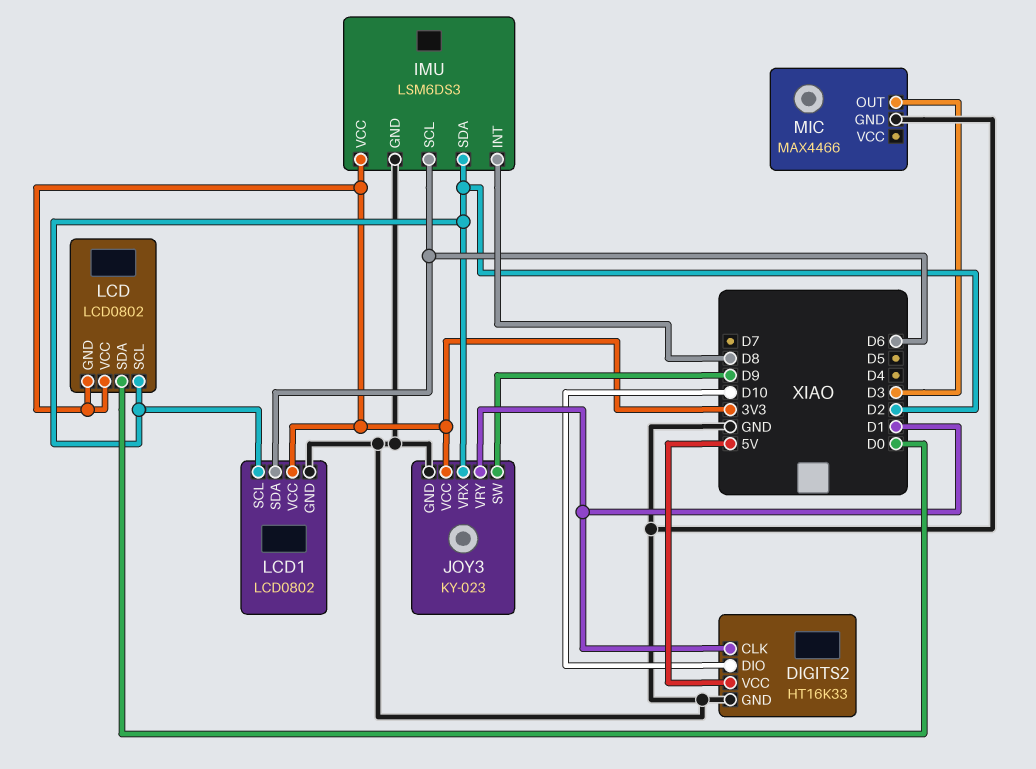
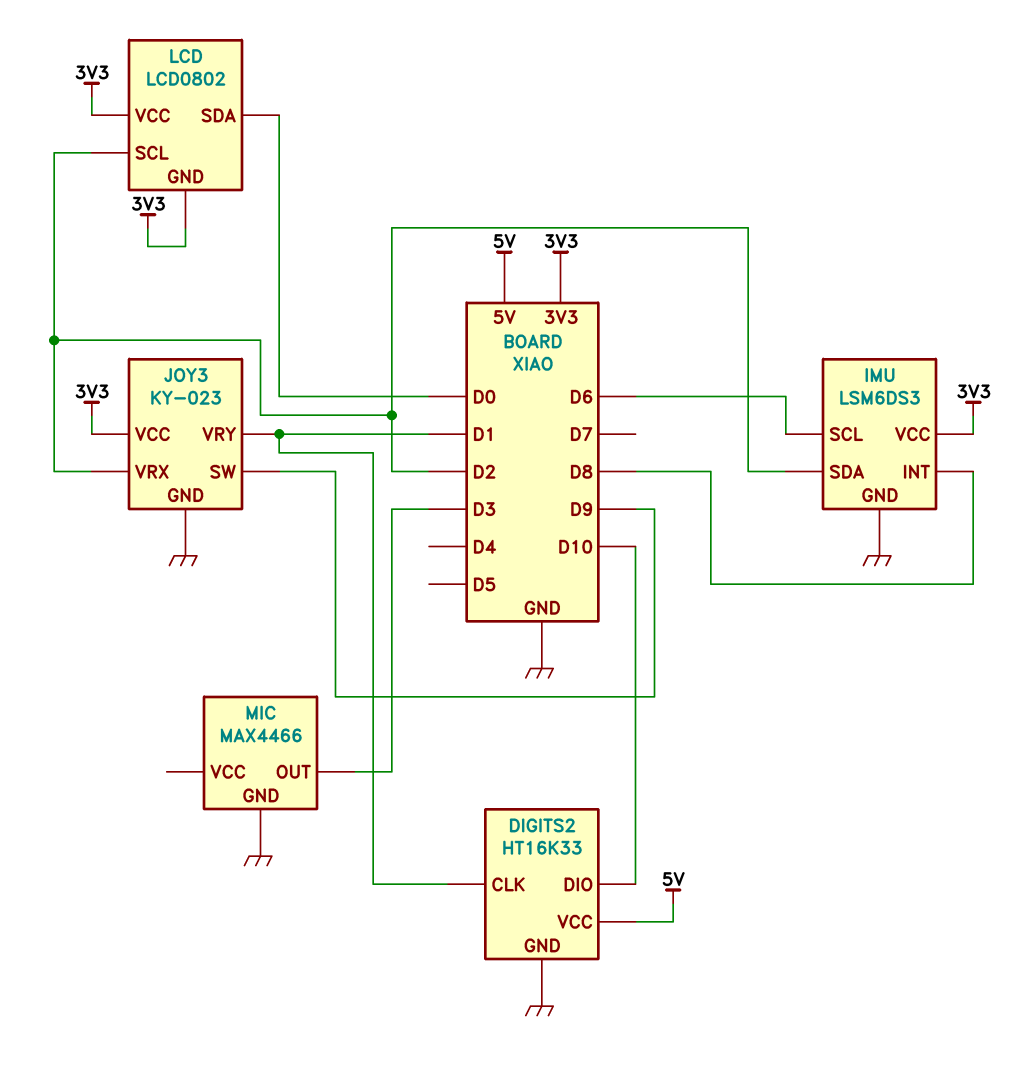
LCD1: LCD0802 -> none
LCD1 pin GND: GND -> none
LCD1 pin SCL: D2 -> none
LCD1 pin SDA: D6 -> none
LCD1 pin VCC: 3V3 -> none

